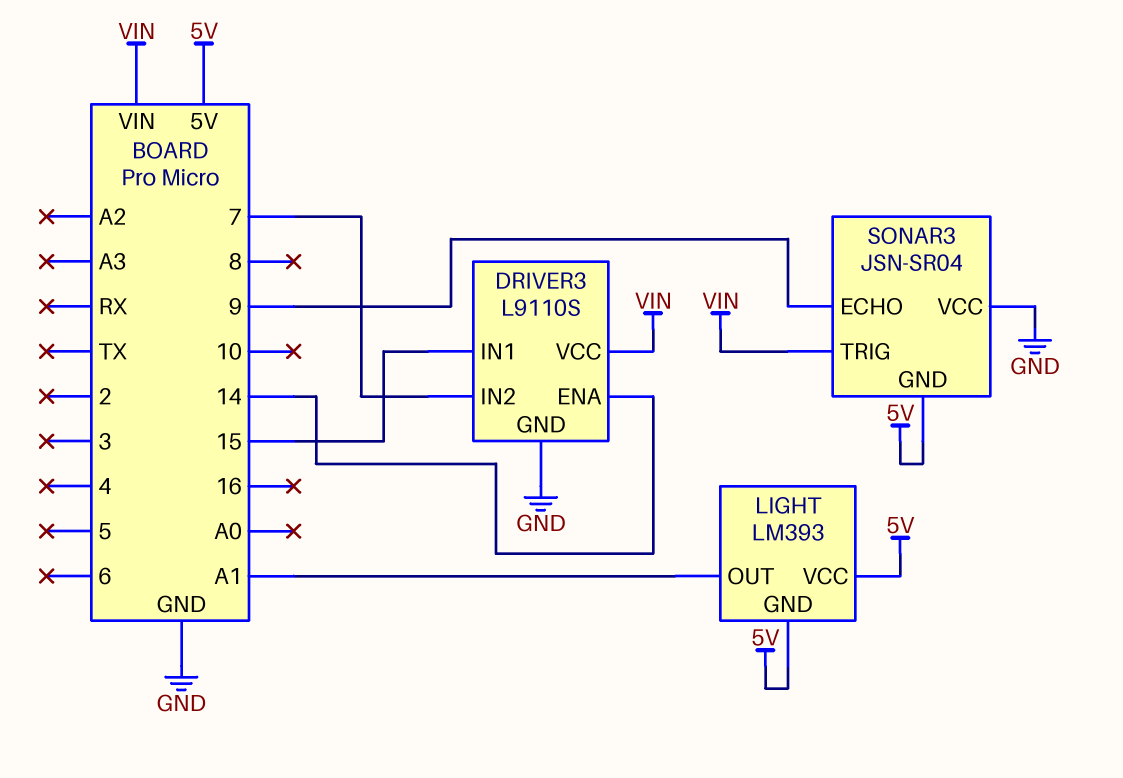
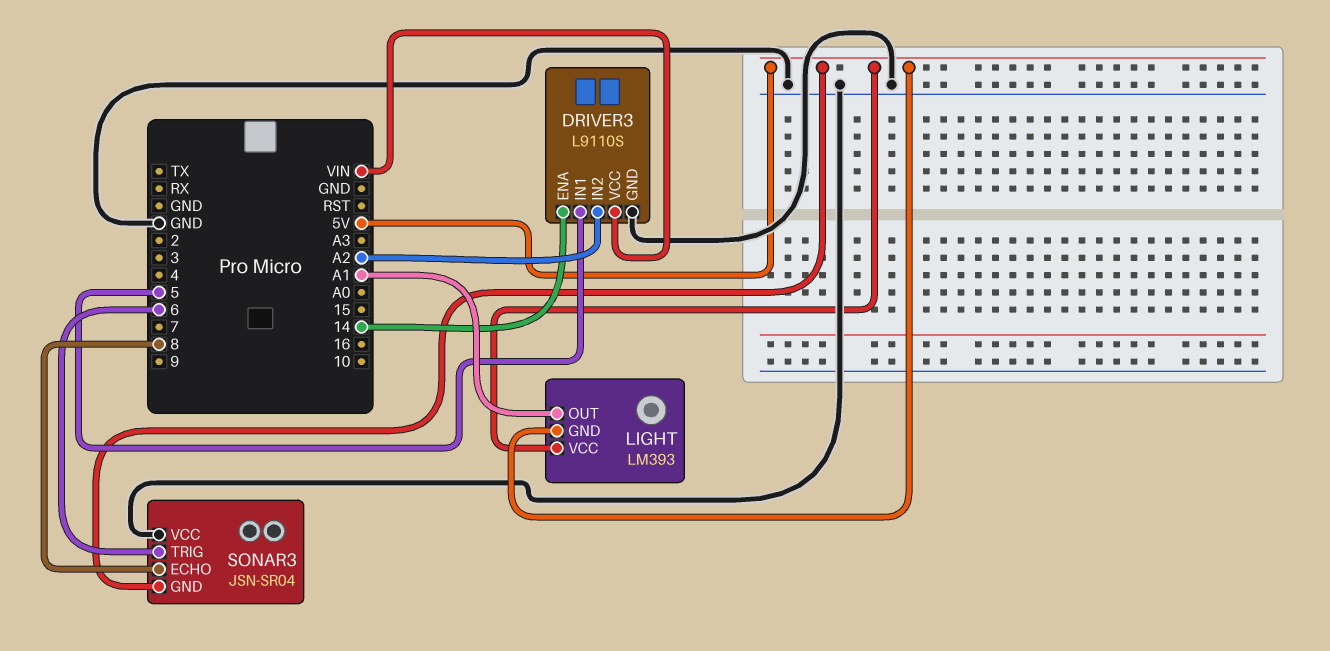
DRIVER3 pin IN1: 15 -> 5
DRIVER3 pin IN2: 7 -> A2
SONAR3 pin ECHO: 9 -> 8
SONAR3 pin TRIG: VIN -> 6

